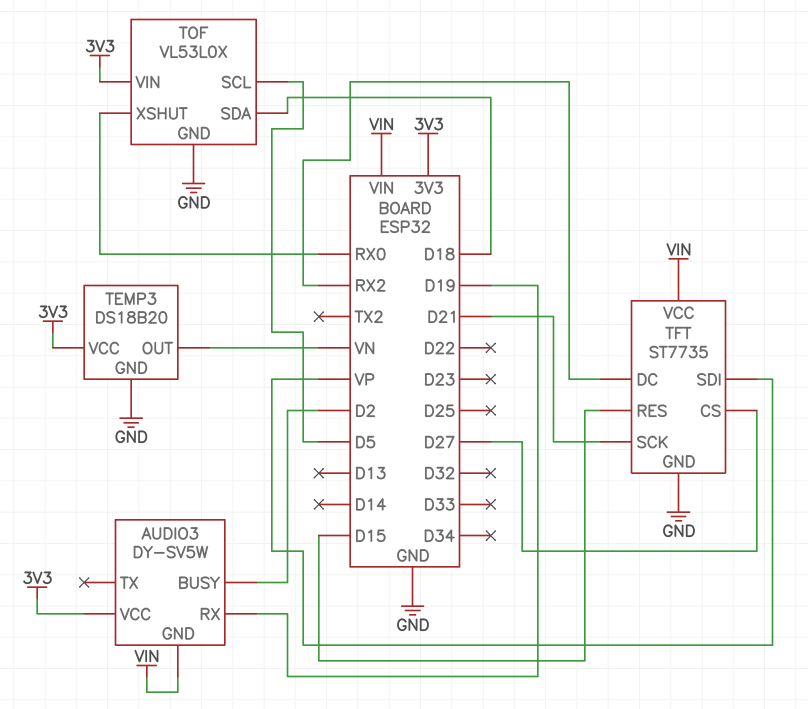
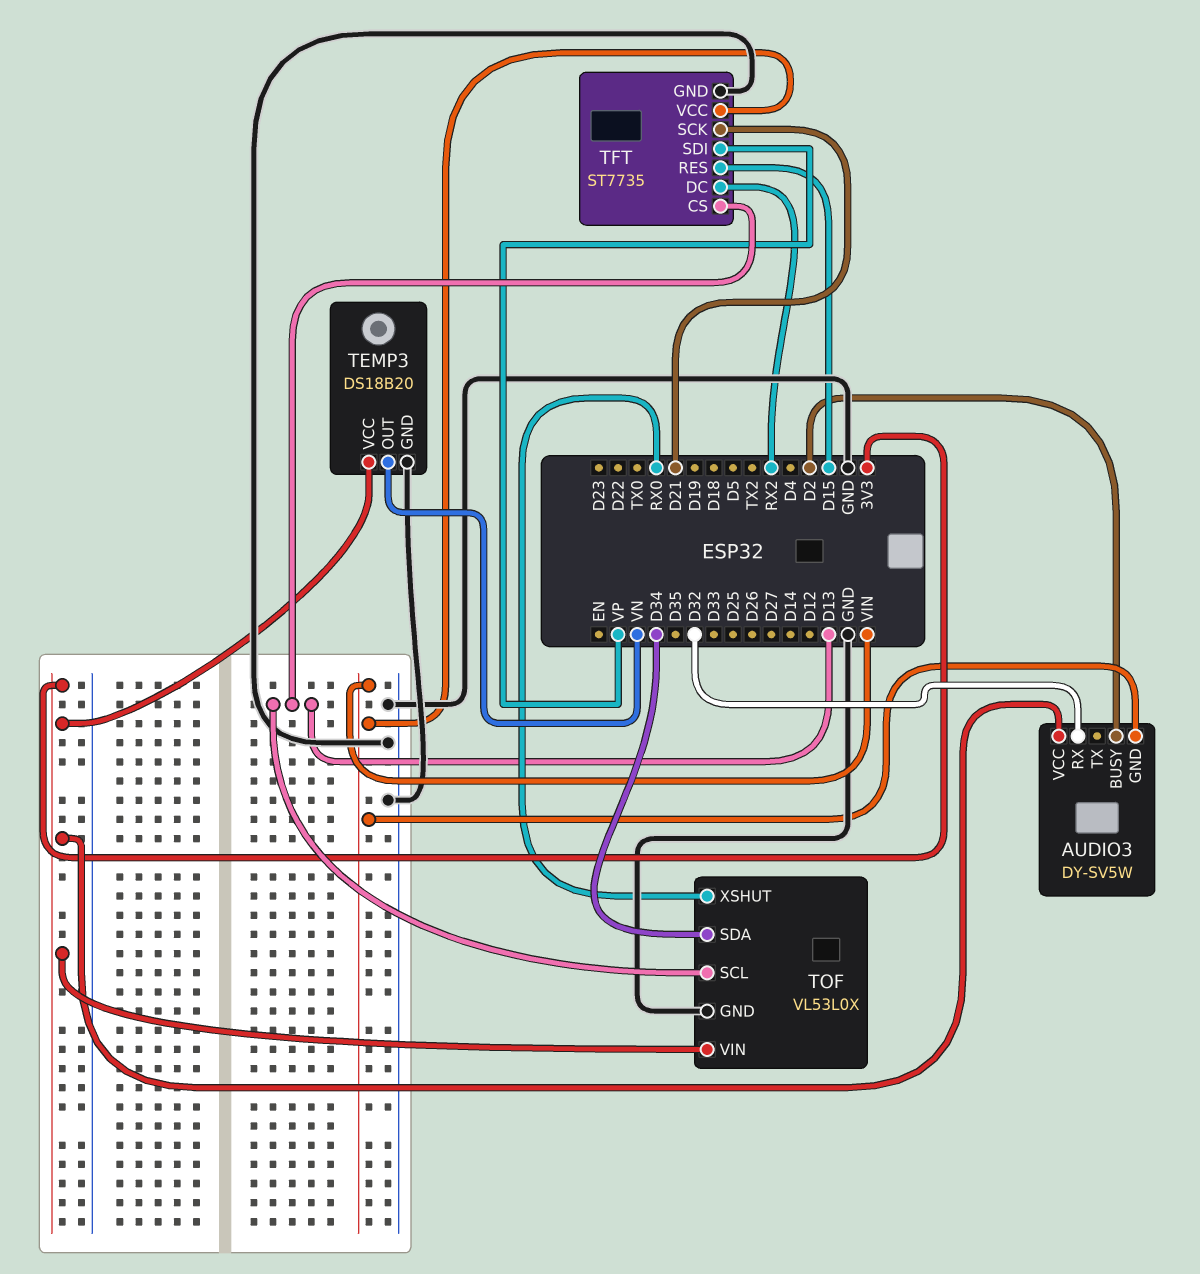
AUDIO3 pin RX: D19 -> D32
TFT pin CS: D27 -> D13
TOF pin SCL: D5 -> D13
TOF pin SDA: D18 -> D34

